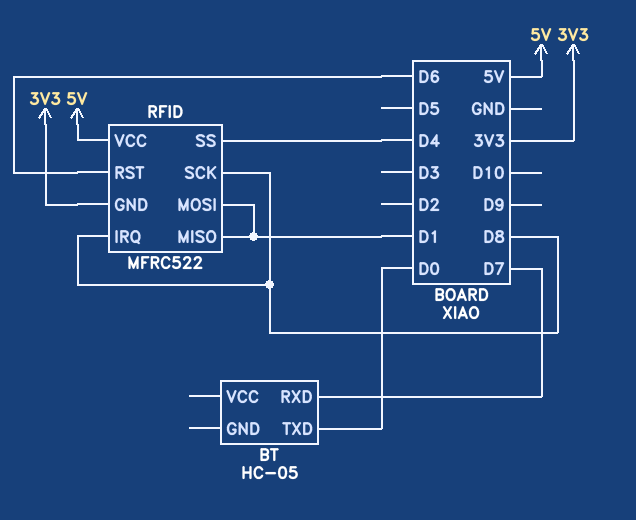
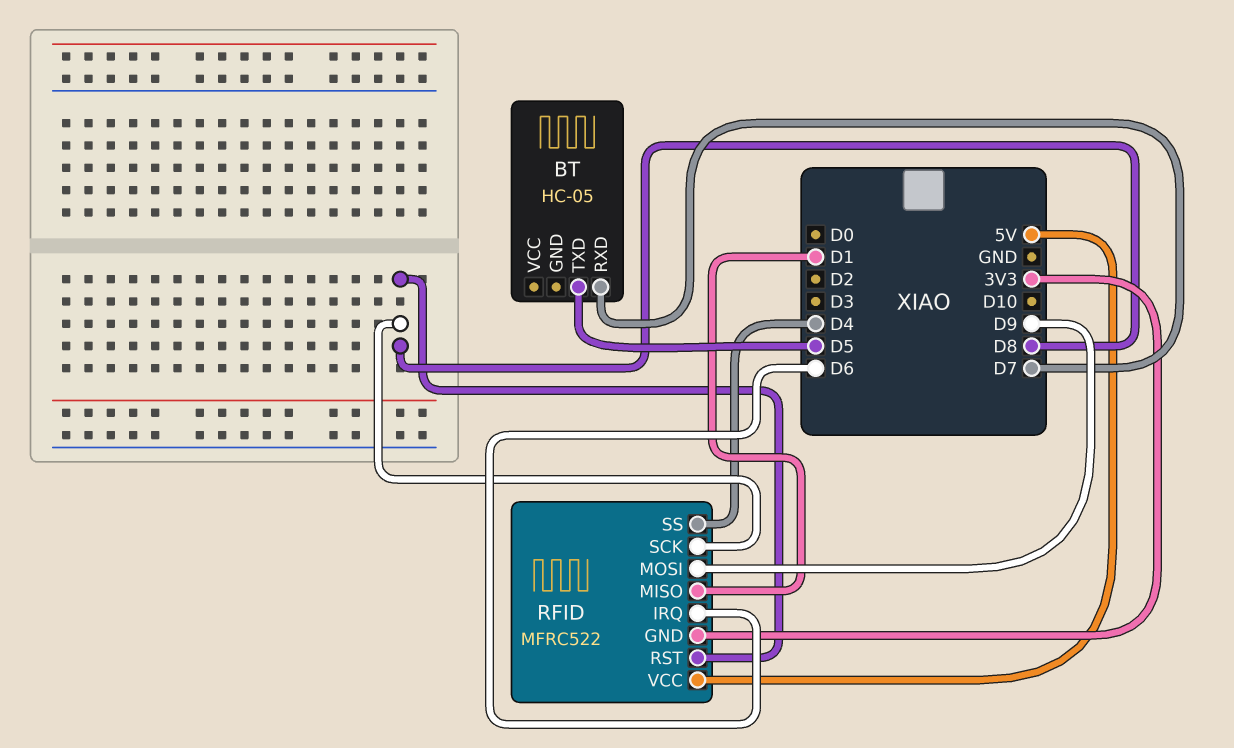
BT pin TXD: D0 -> D5
RFID pin IRQ: D8 -> D6
RFID pin MOSI: D1 -> D9
RFID pin RST: D6 -> D8

